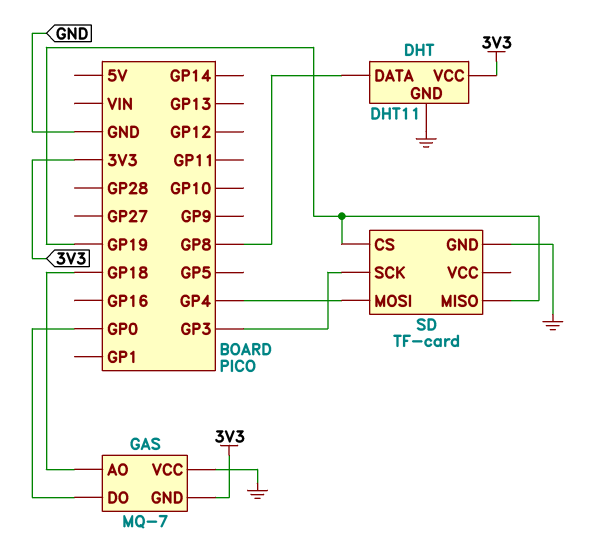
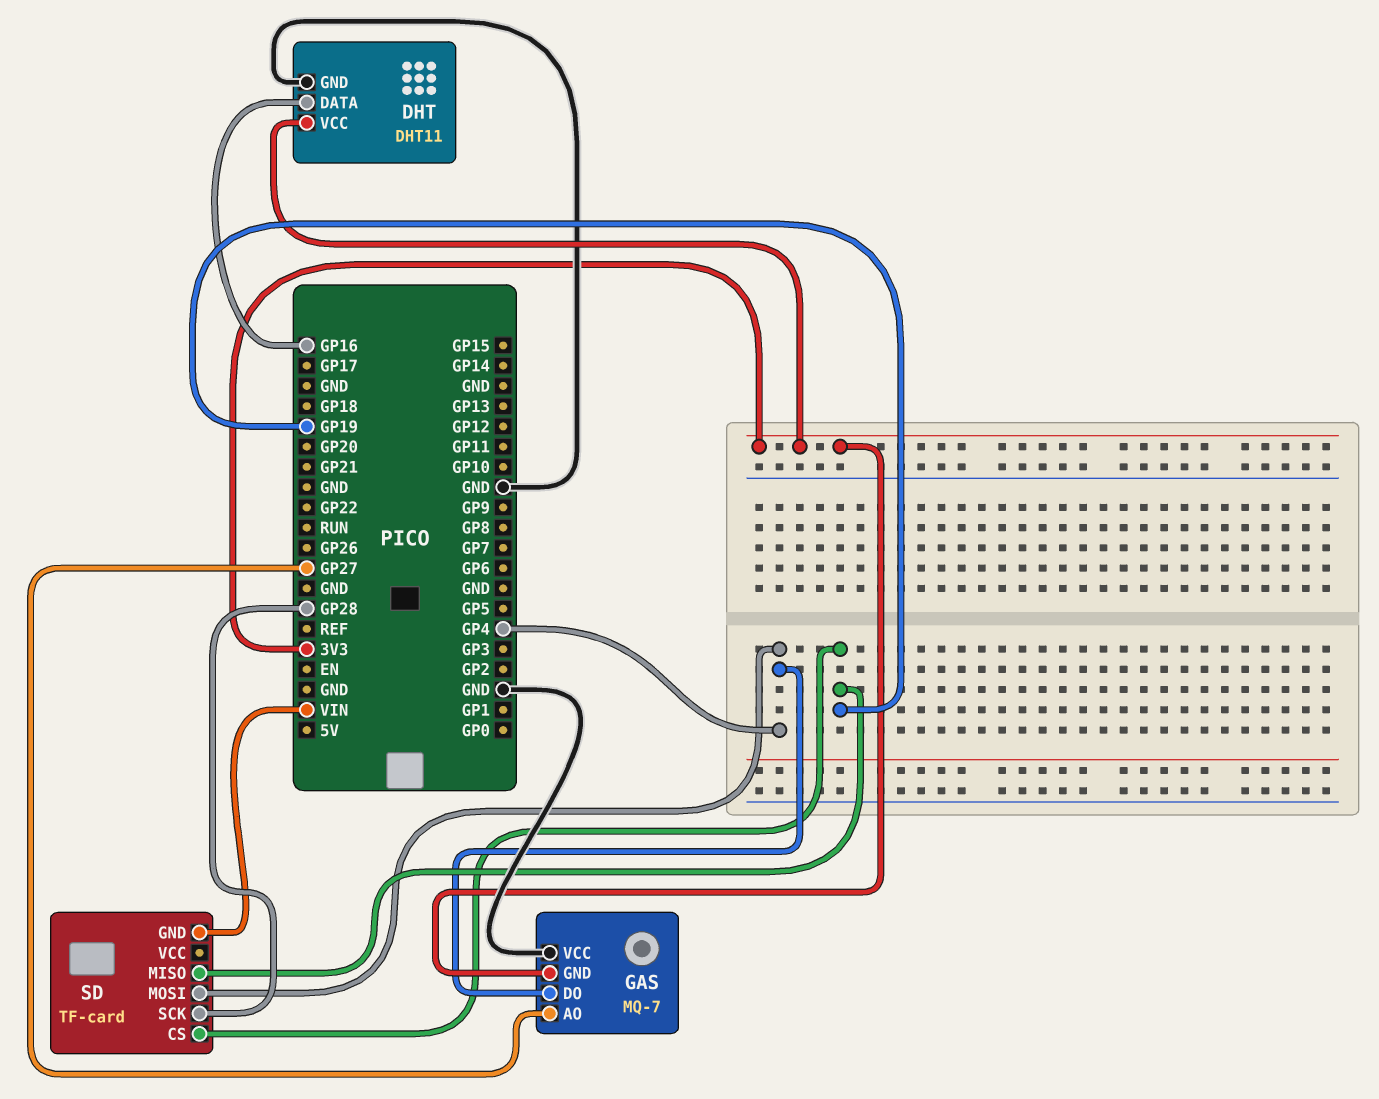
DHT pin DATA: GP8 -> GP16
GAS pin AO: GP18 -> GP27
GAS pin DO: GP0 -> GP4
SD pin GND: GND -> VIN
SD pin SCK: GP3 -> GP28

